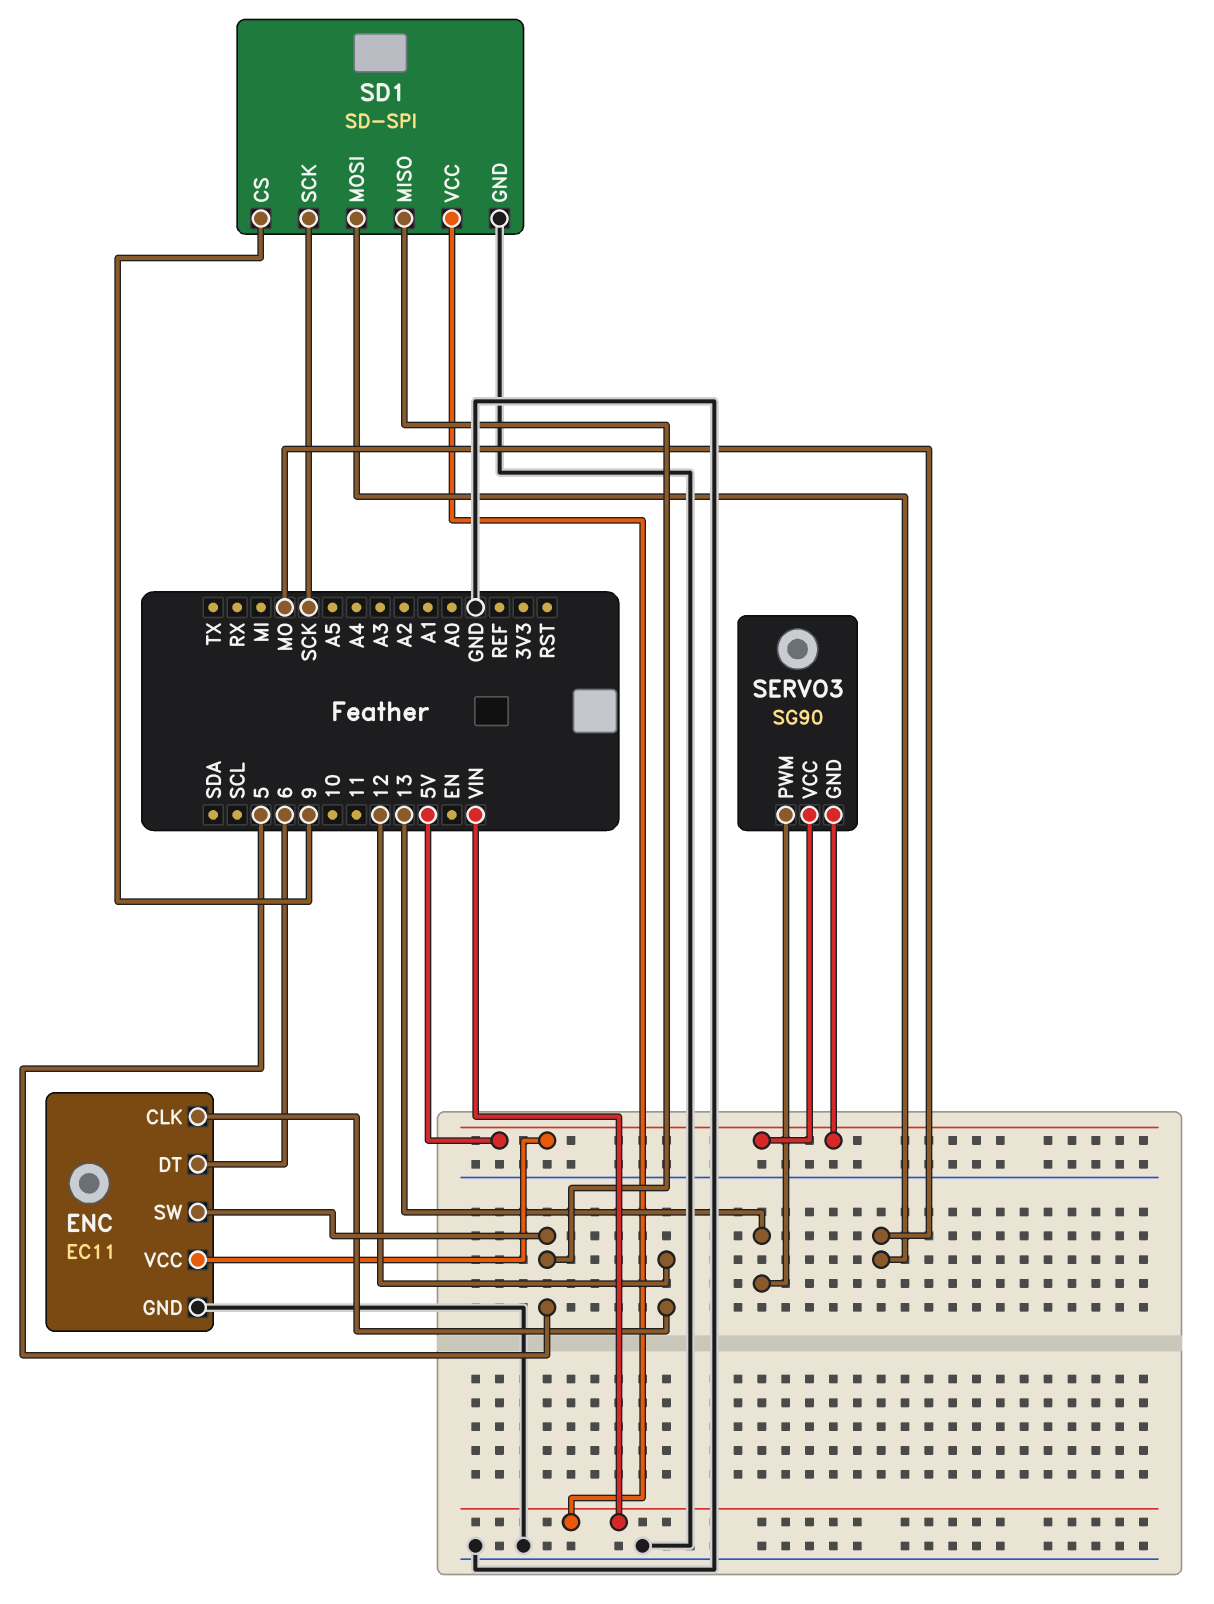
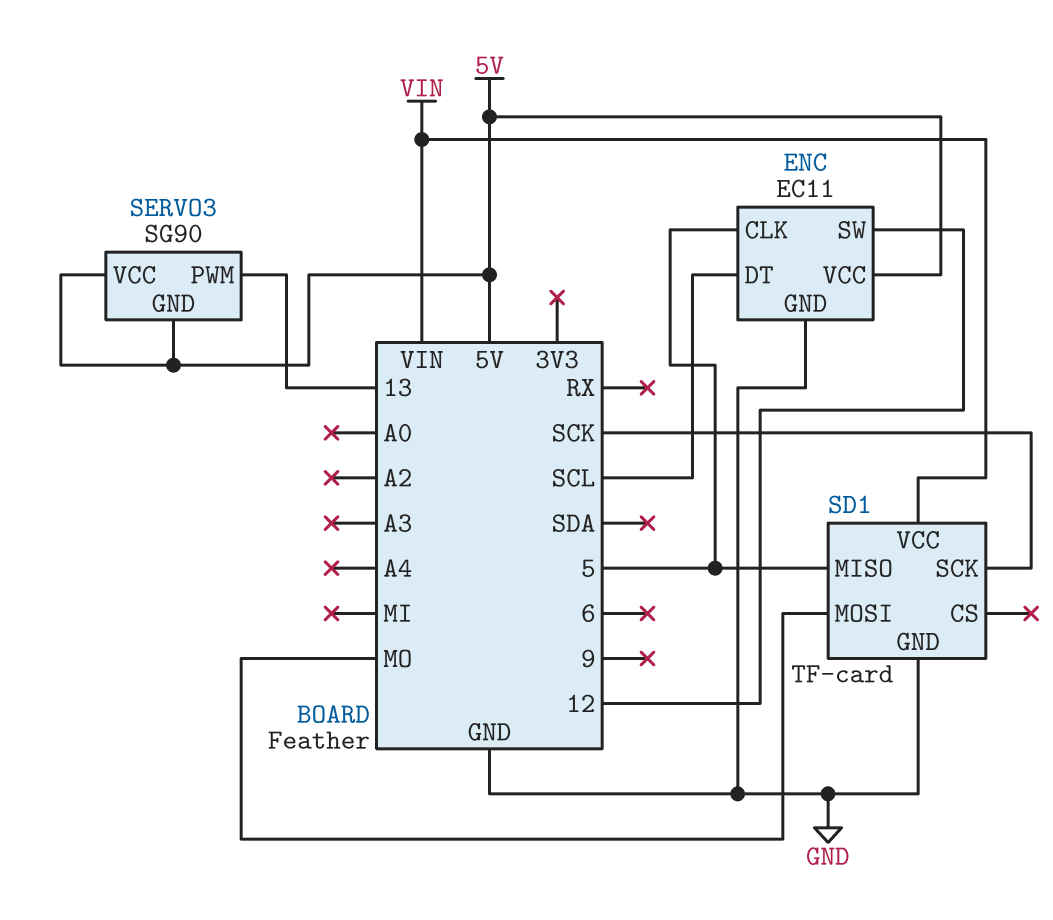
ENC pin CLK: 12 -> 5
ENC pin DT: 6 -> SCL
ENC pin SW: 5 -> 12
SD1: SD-SPI -> TF-card
SD1 pin CS: 9 -> none

